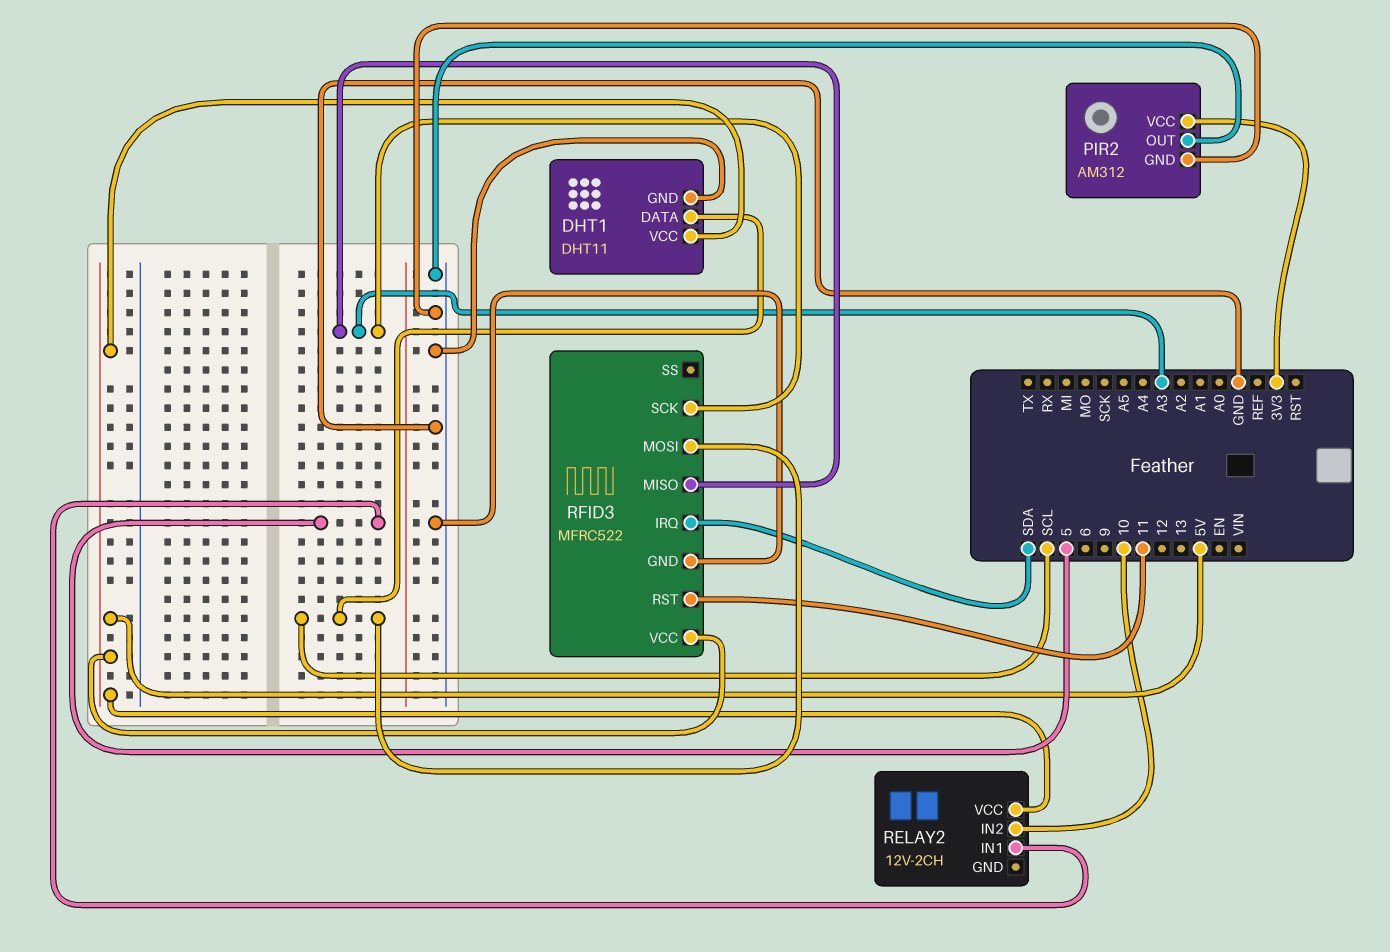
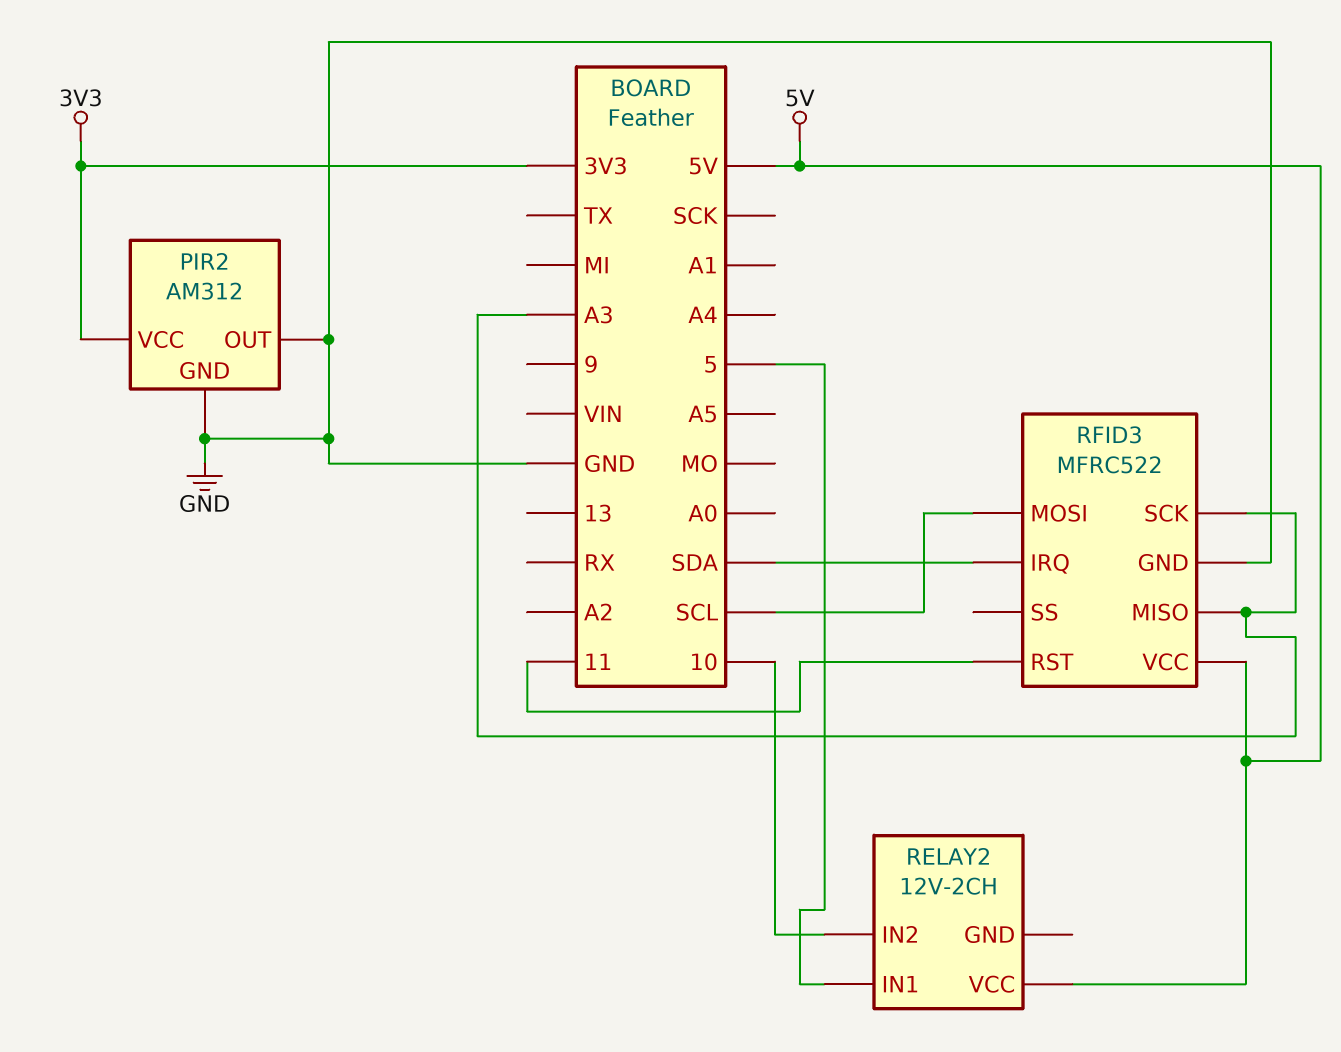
DHT1: DHT11 -> none
DHT1 pin DATA: SCL -> none
DHT1 pin GND: GND -> none
DHT1 pin VCC: 5V -> none

